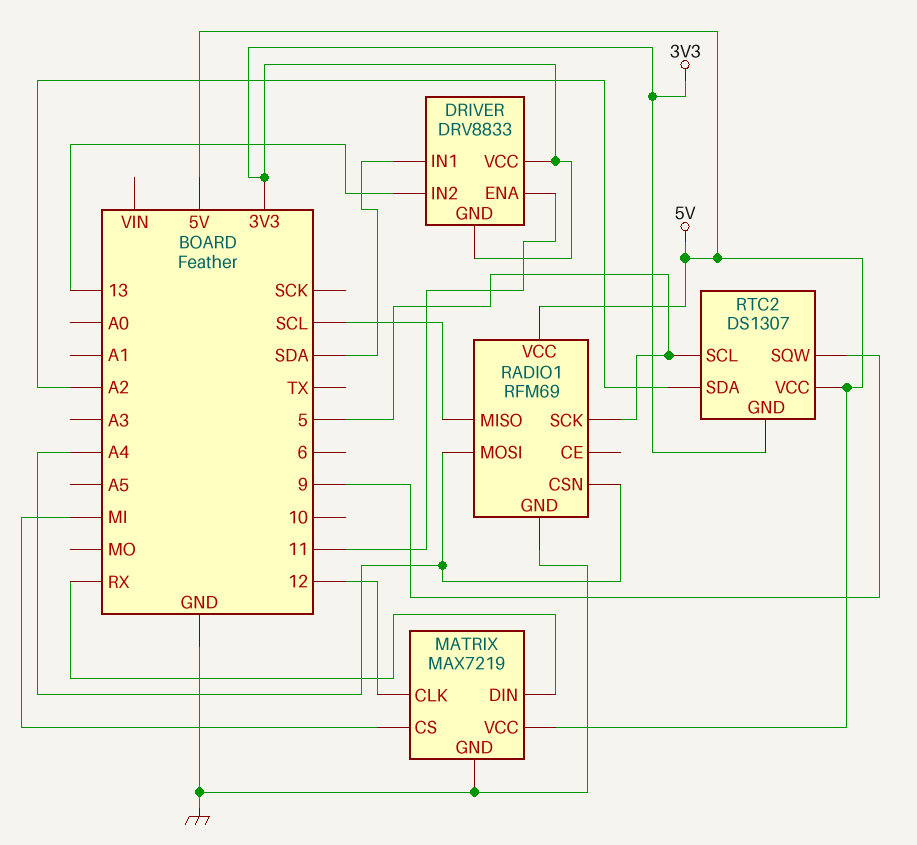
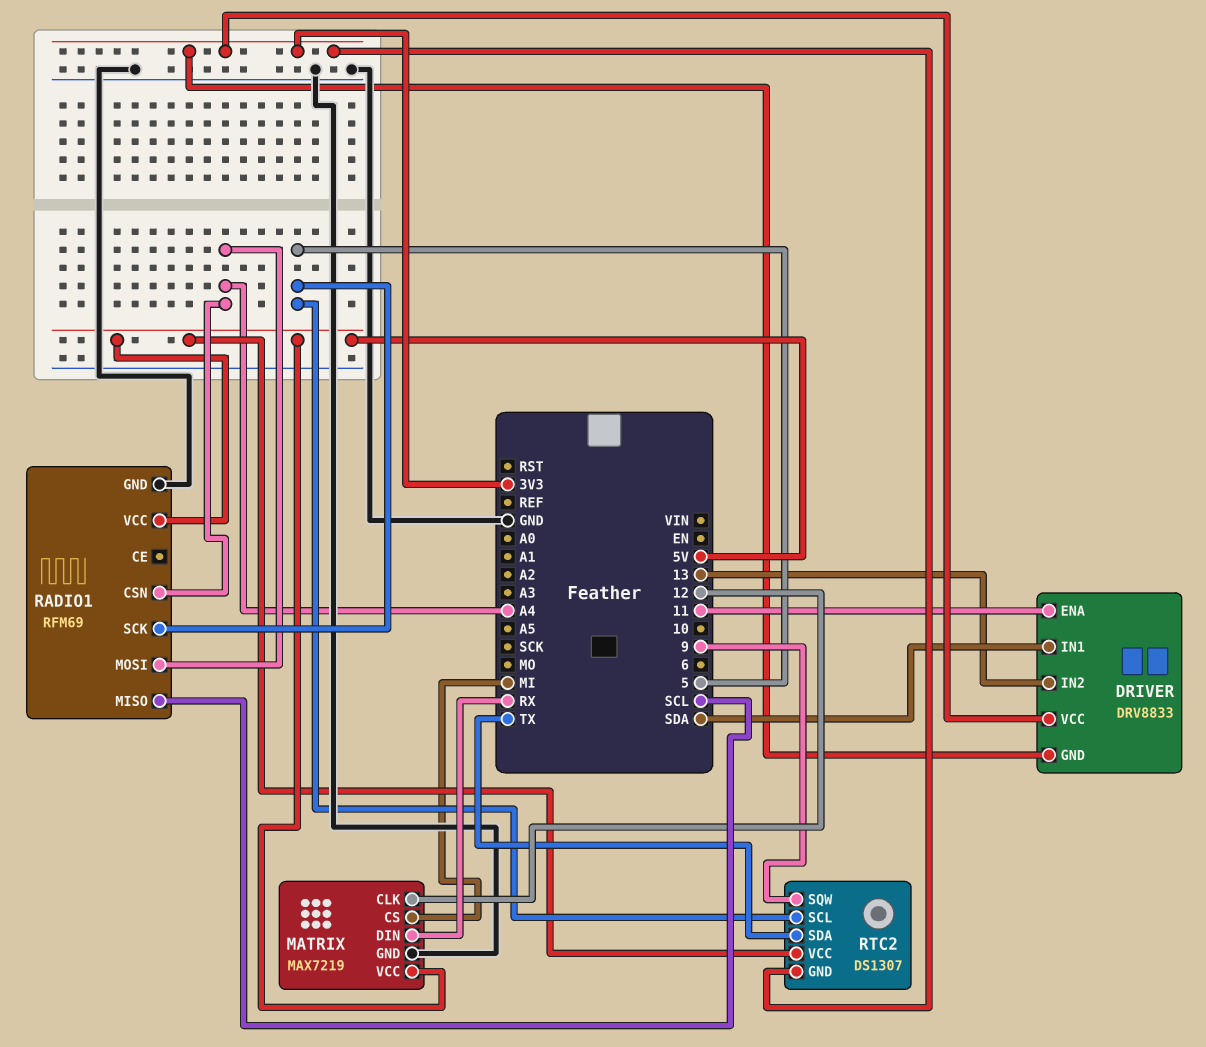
RTC2 pin SDA: A2 -> TX

